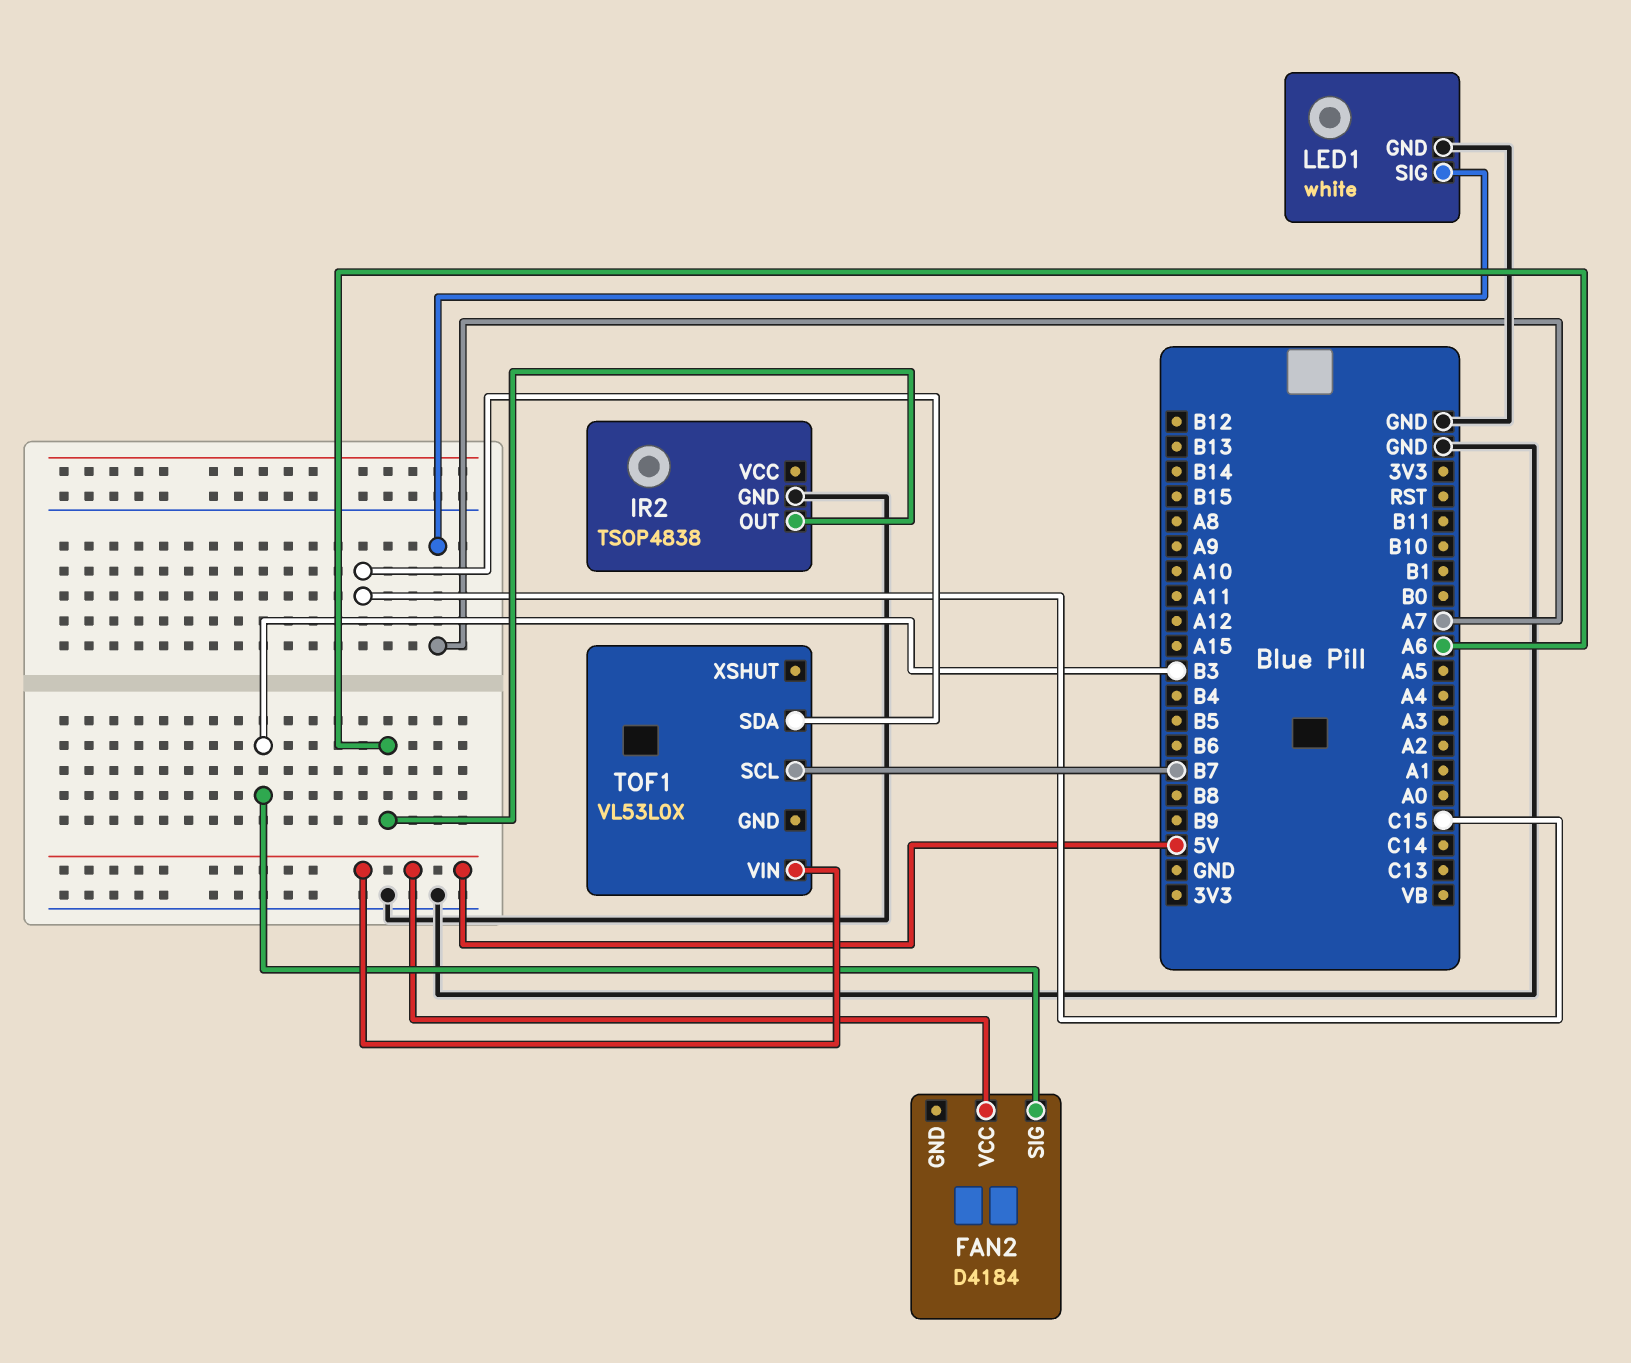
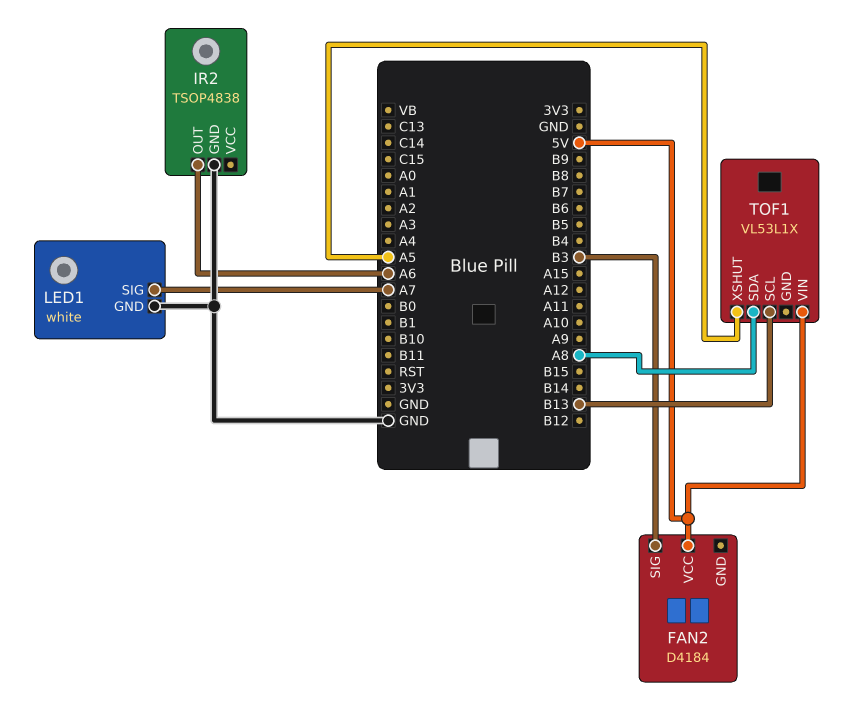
TOF1: VL53L0X -> VL53L1X
TOF1 pin SCL: B7 -> B13
TOF1 pin SDA: C15 -> A8
TOF1 pin XSHUT: none -> A5

